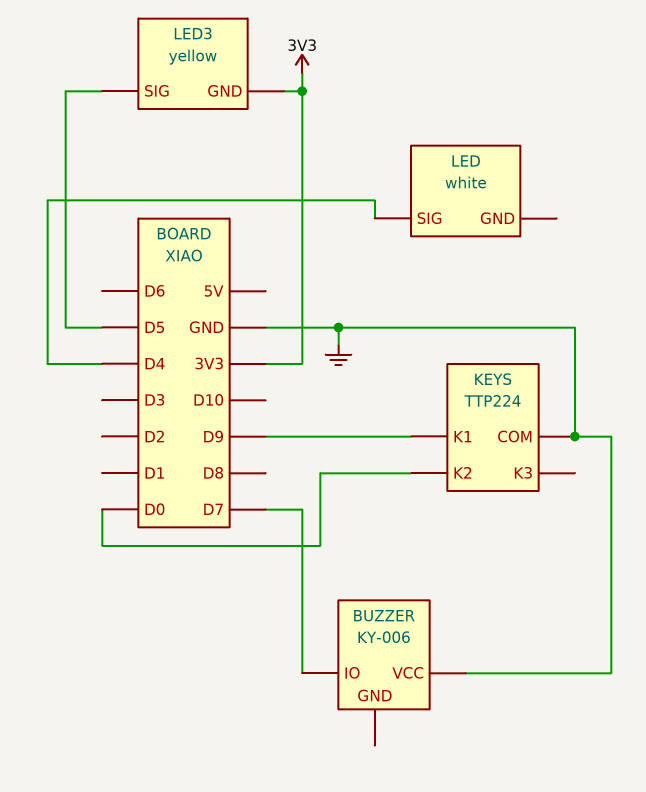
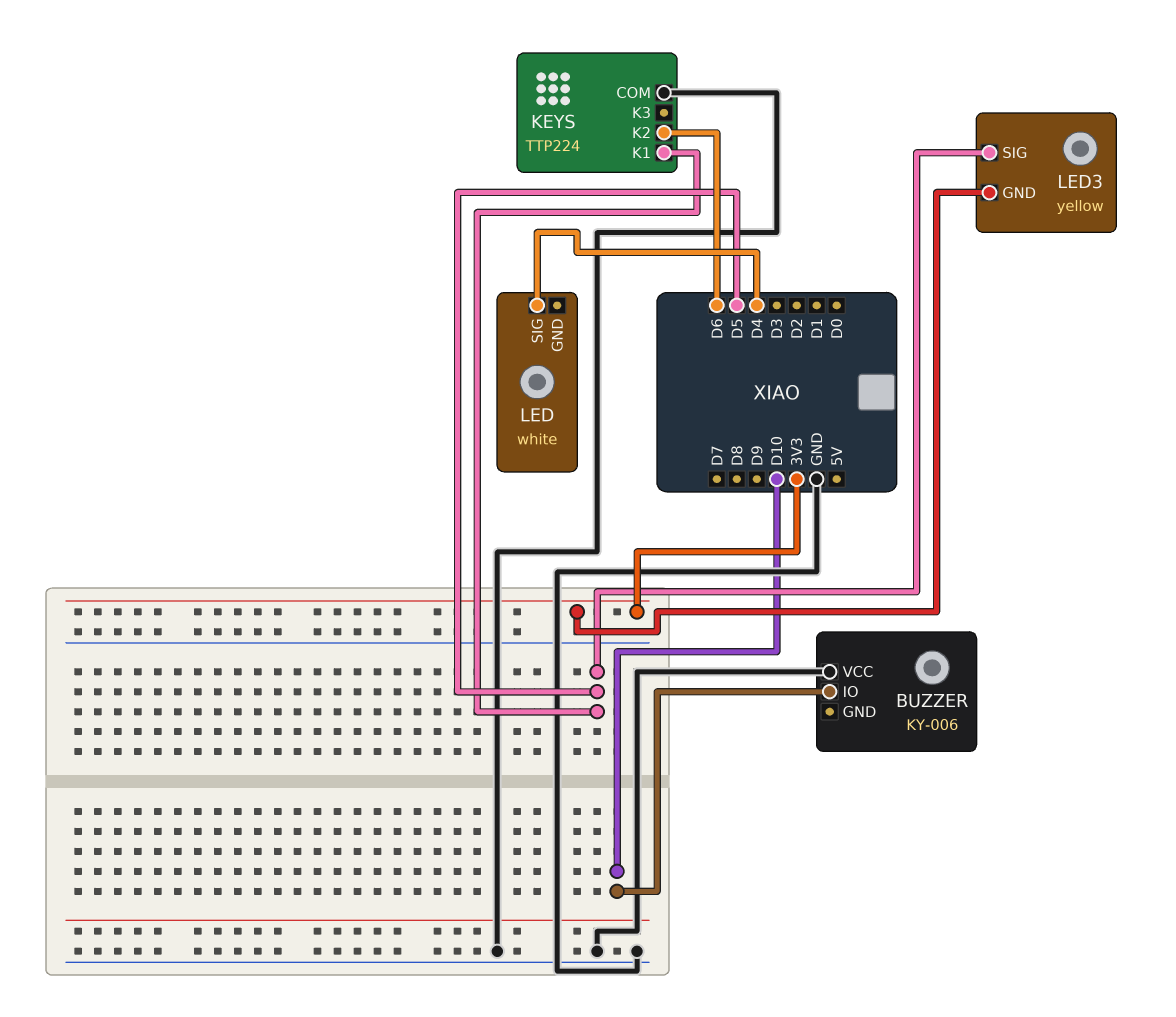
BUZZER pin IO: D7 -> D10
KEYS pin K1: D9 -> D5
KEYS pin K2: D0 -> D6

